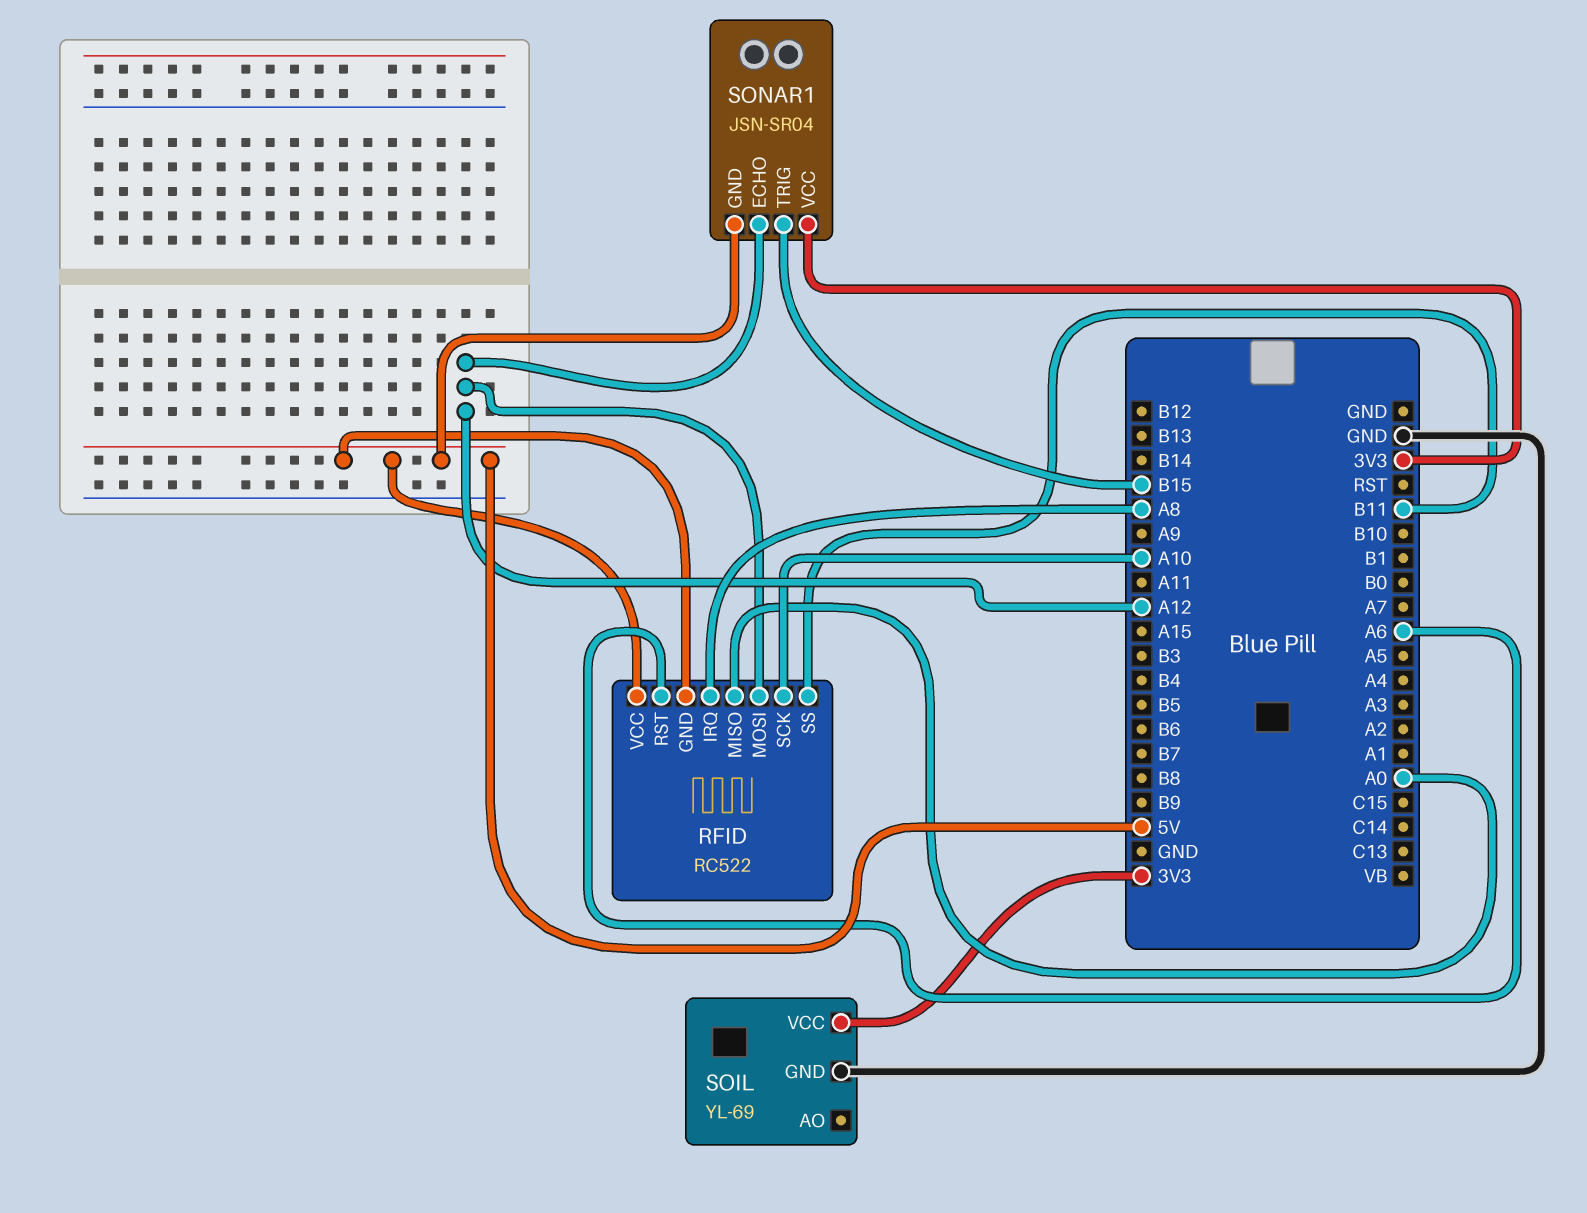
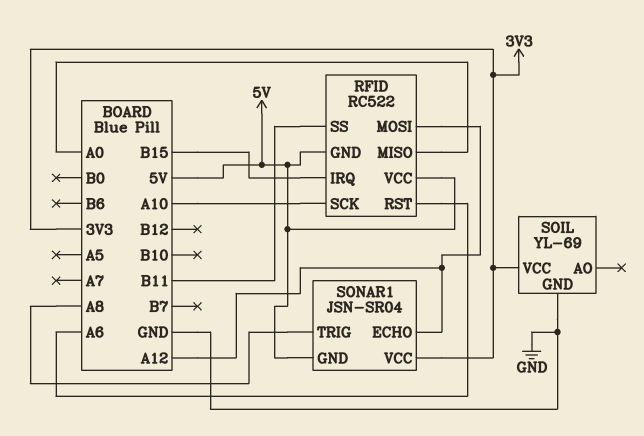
RFID pin IRQ: A8 -> B15
SONAR1 pin TRIG: B15 -> A8

